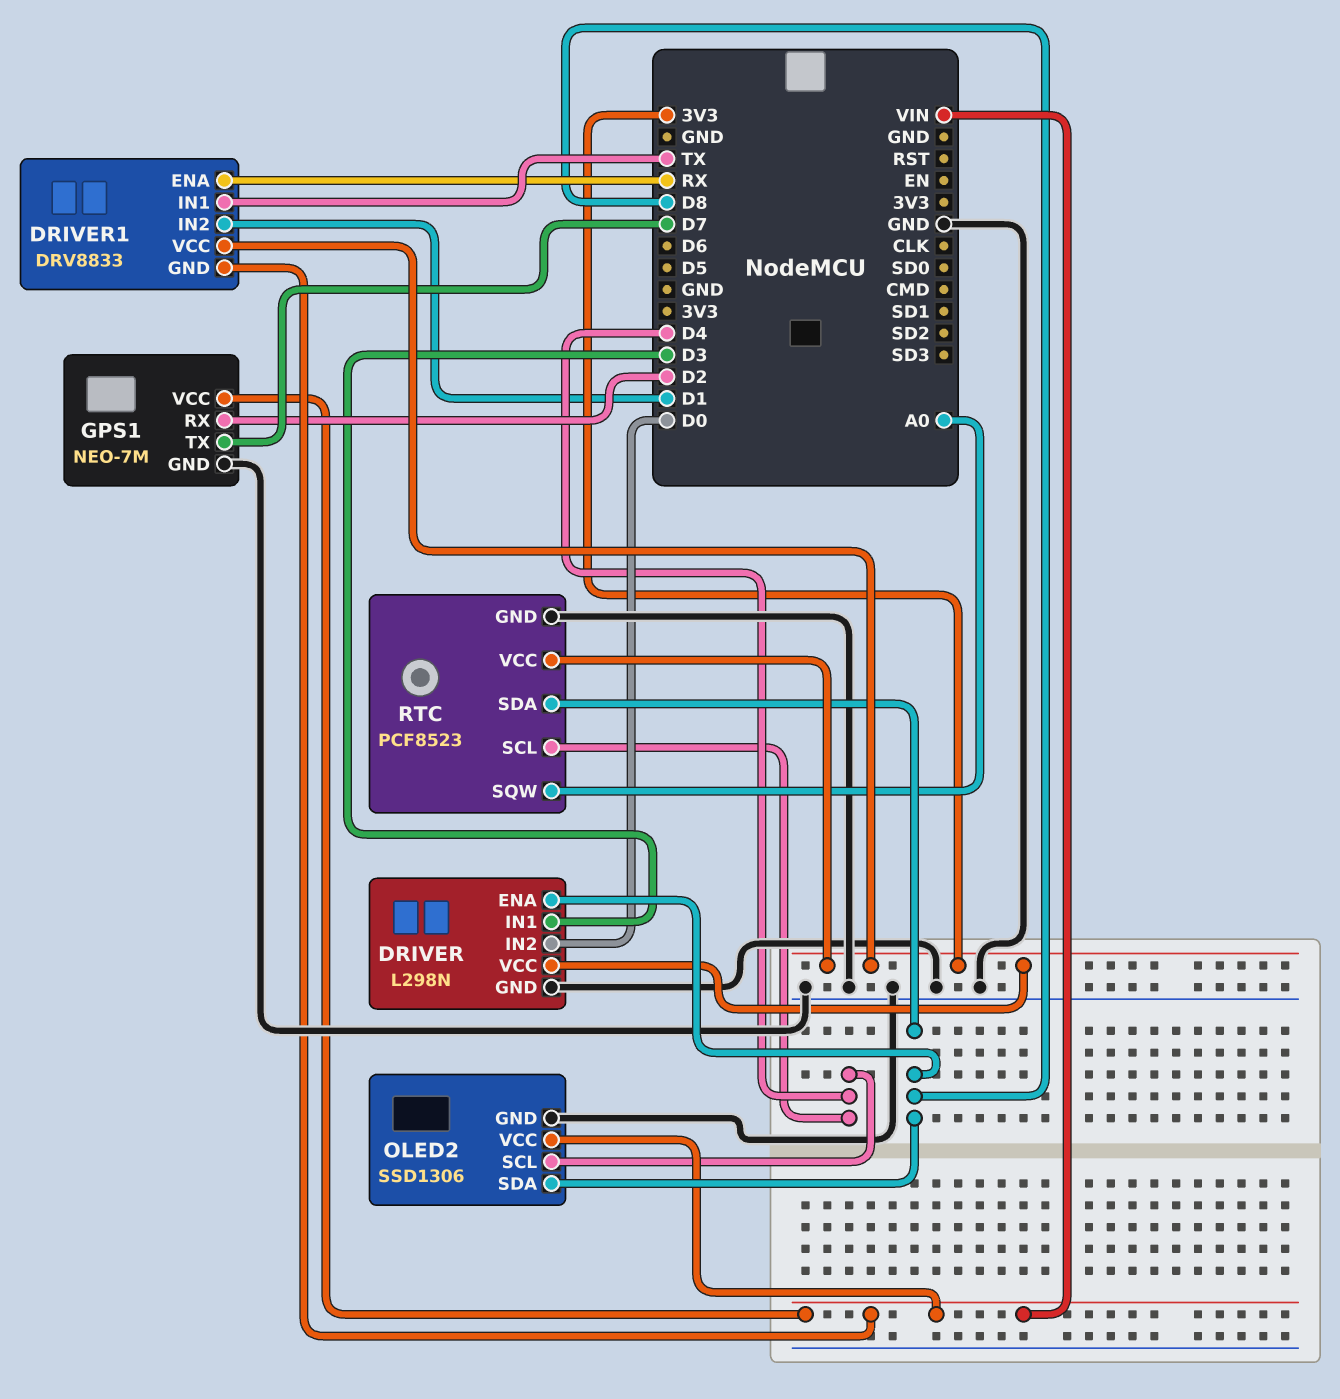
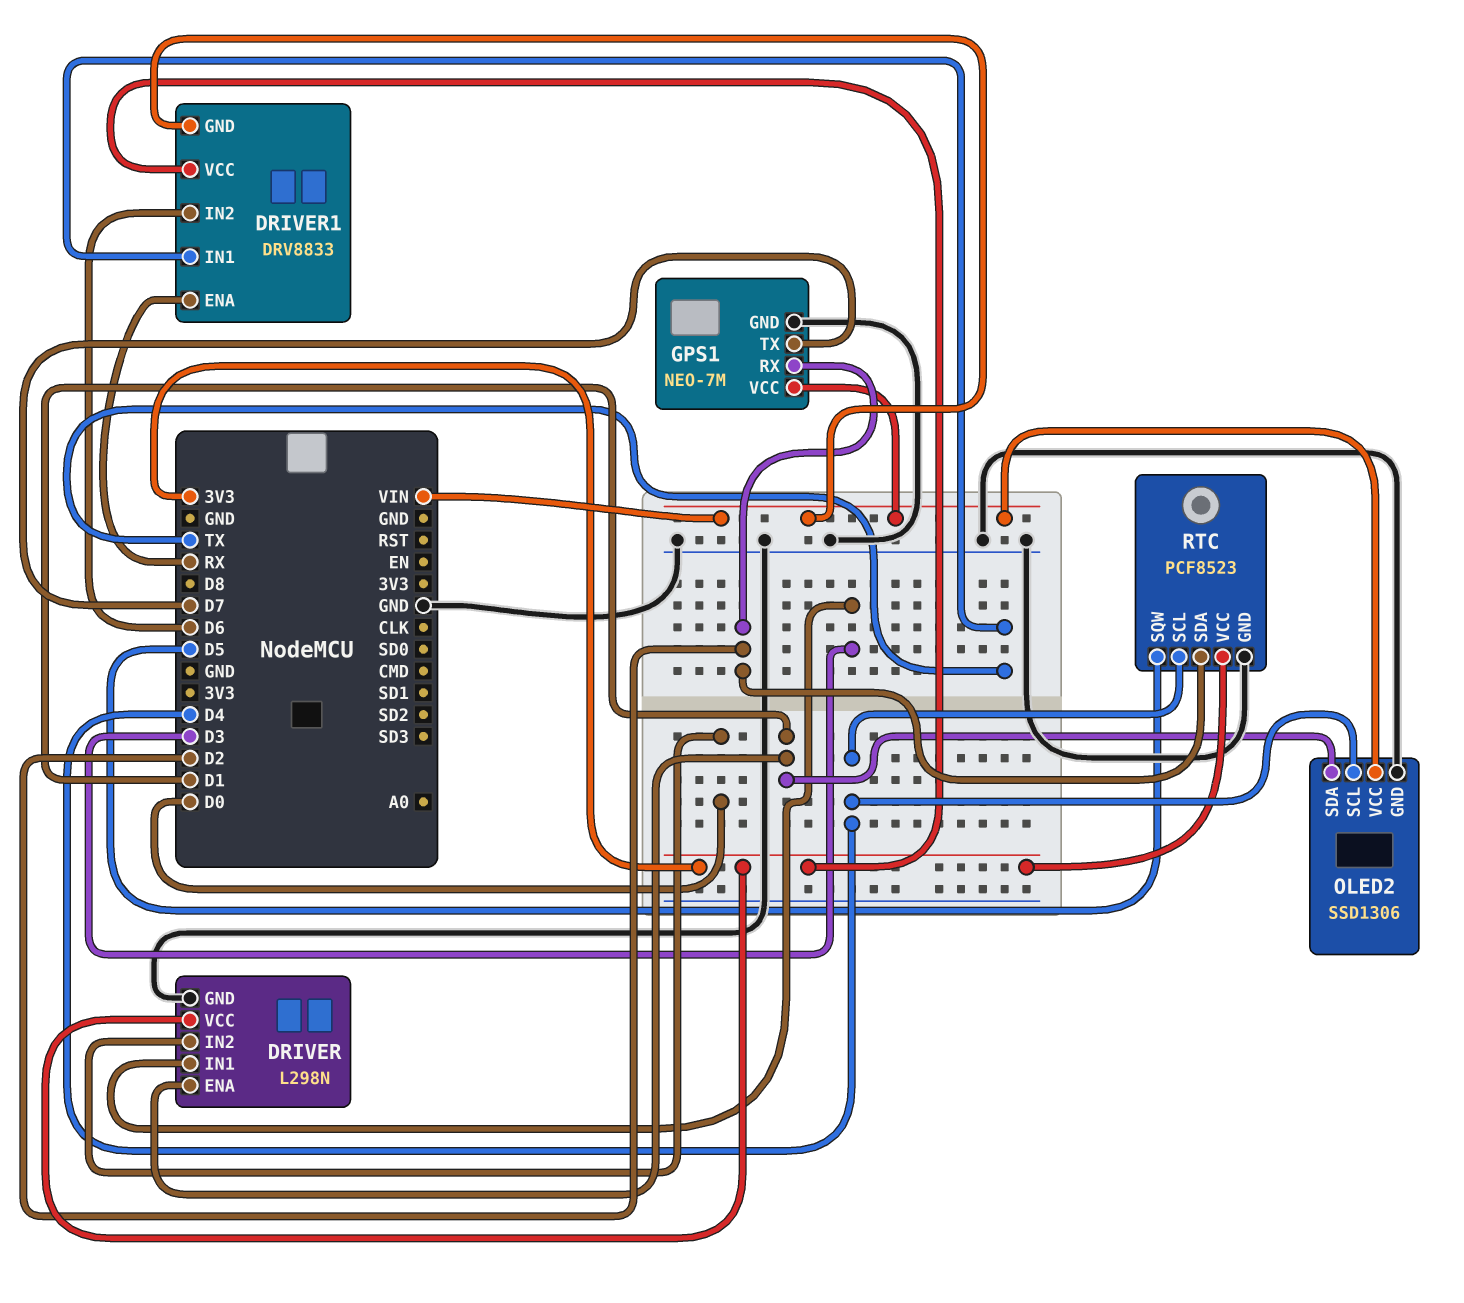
DRIVER pin ENA: D8 -> D1
DRIVER1 pin IN2: D1 -> D6
OLED2 pin SDA: D8 -> D1
RTC pin SDA: D8 -> D2
RTC pin SQW: A0 -> D5

